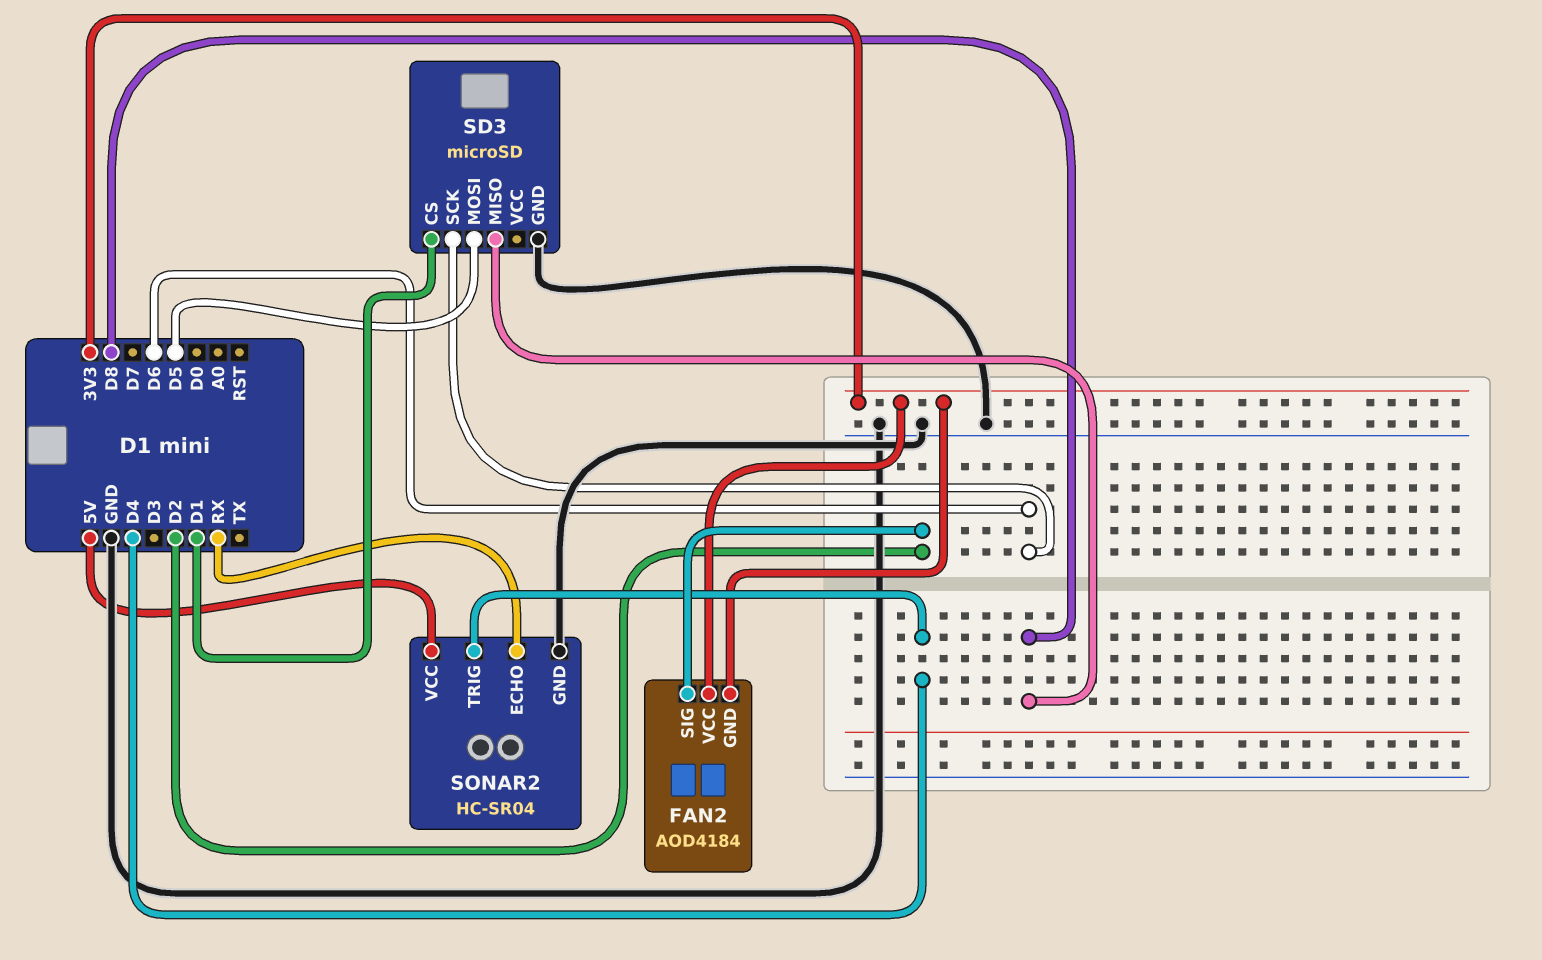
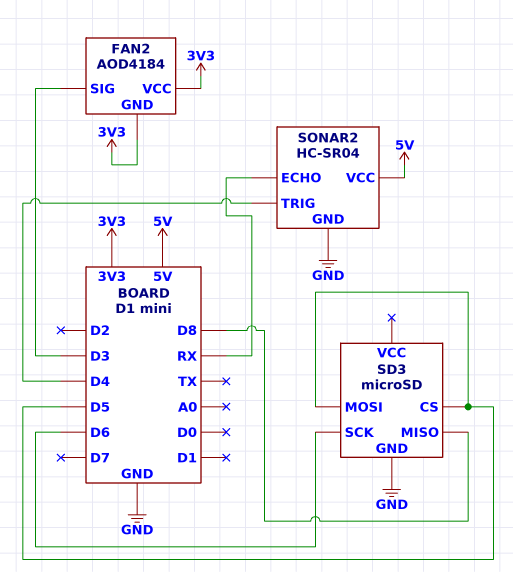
FAN2 pin SIG: D2 -> D3
SD3 pin CS: D1 -> D5

